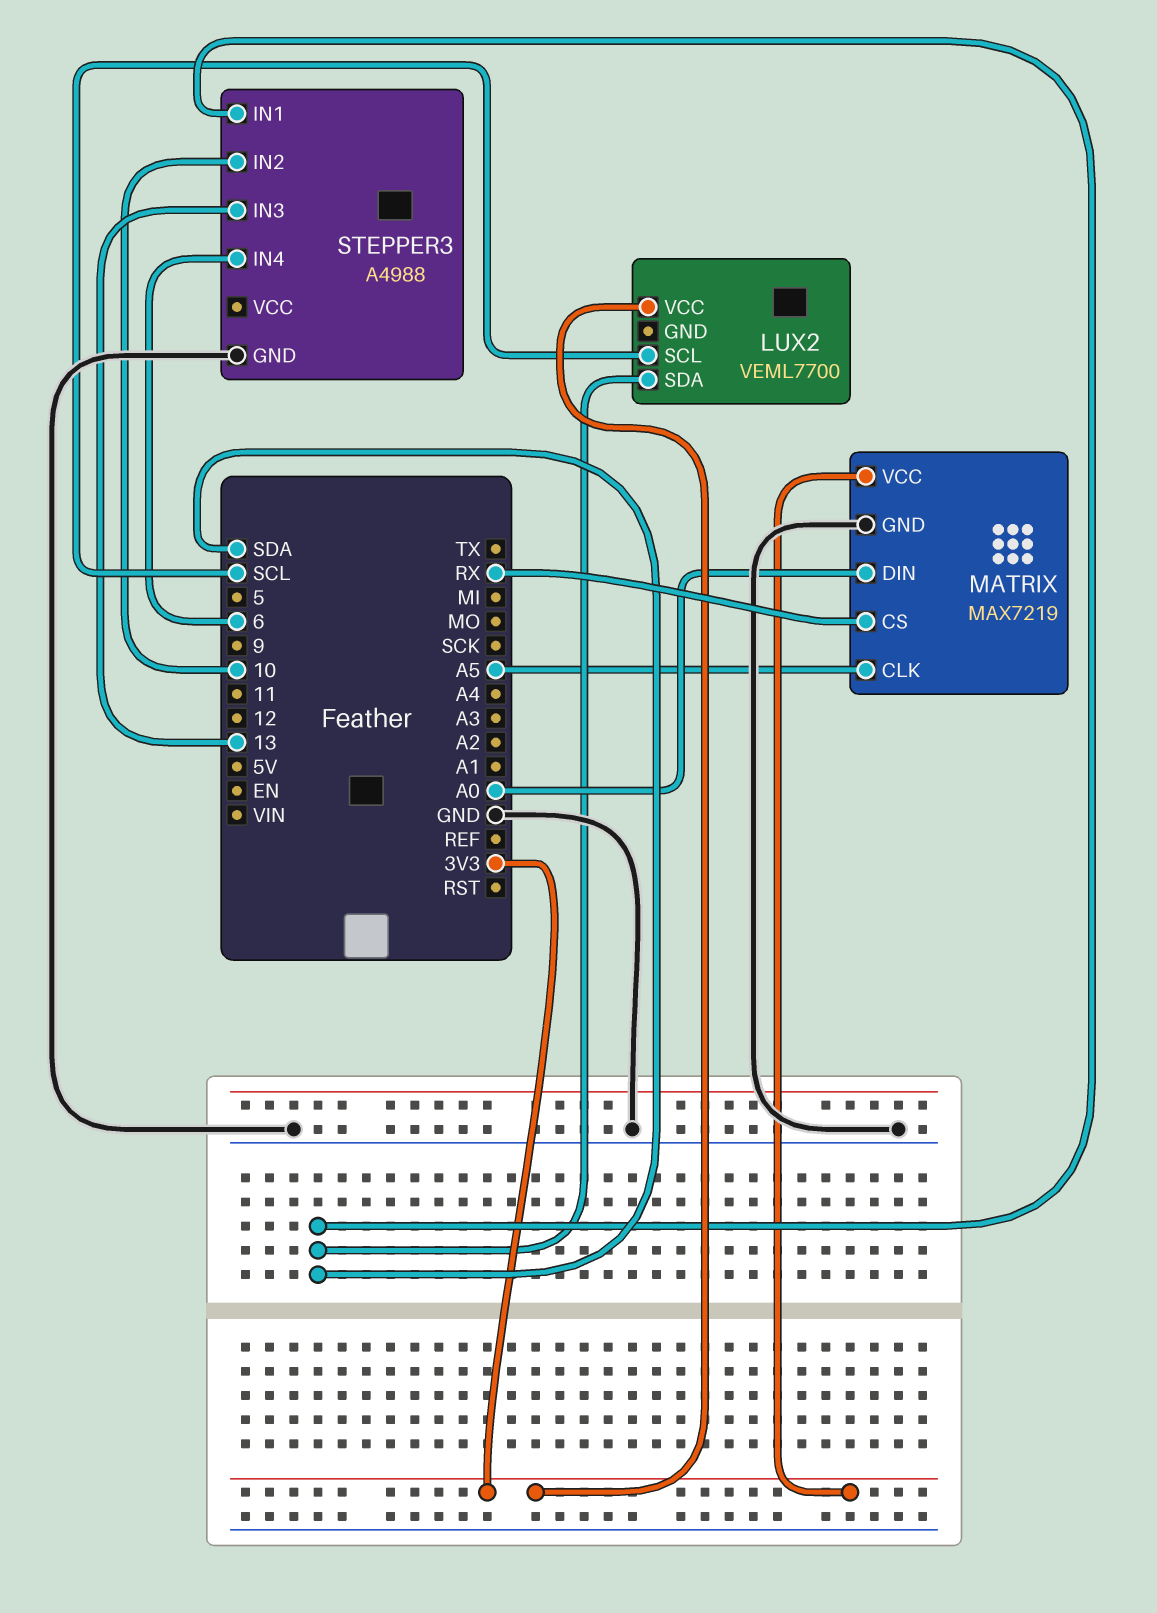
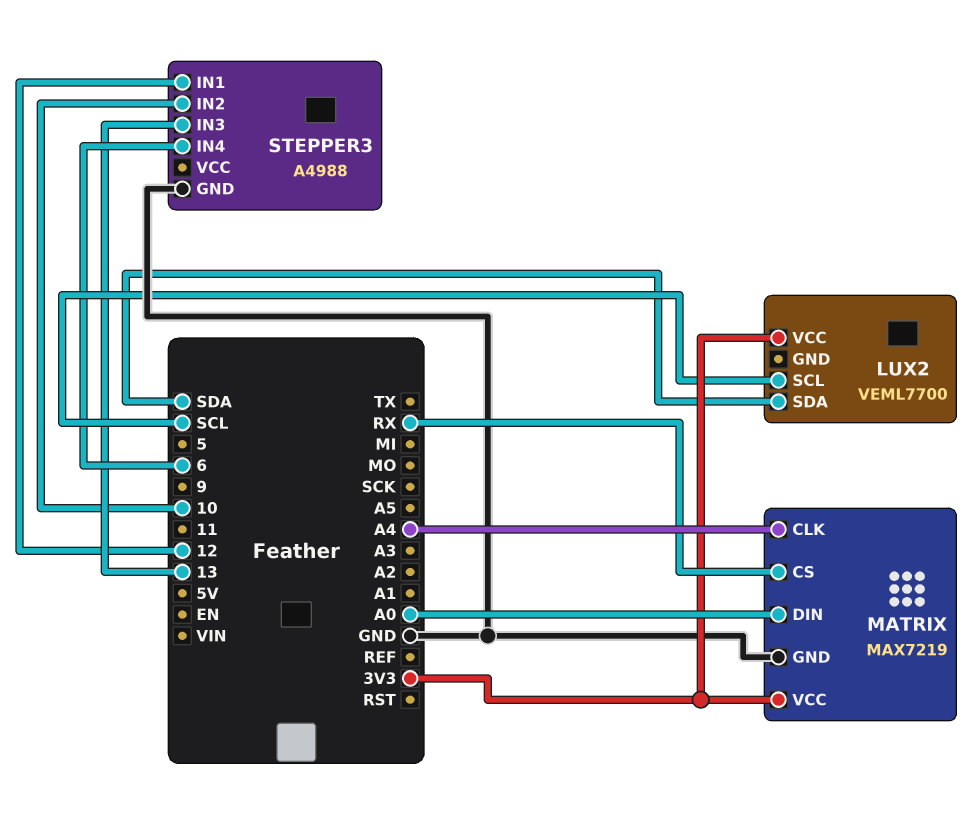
MATRIX pin CLK: A5 -> A4
STEPPER3 pin IN1: SDA -> 12

